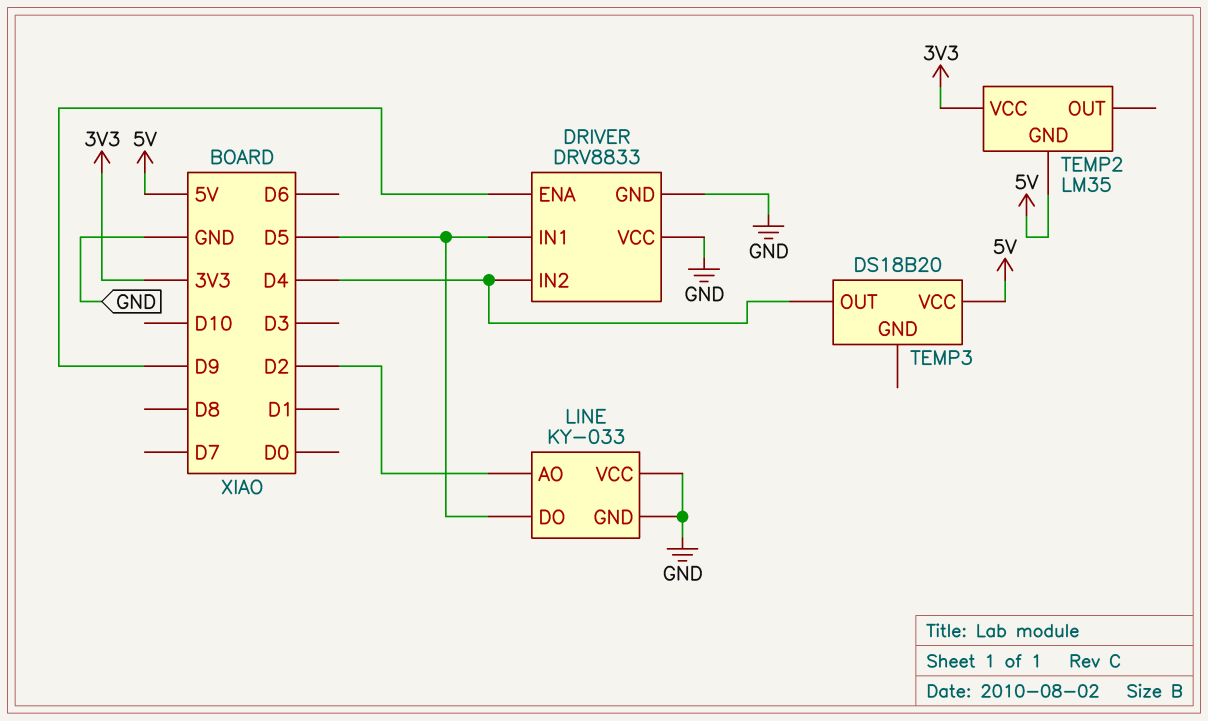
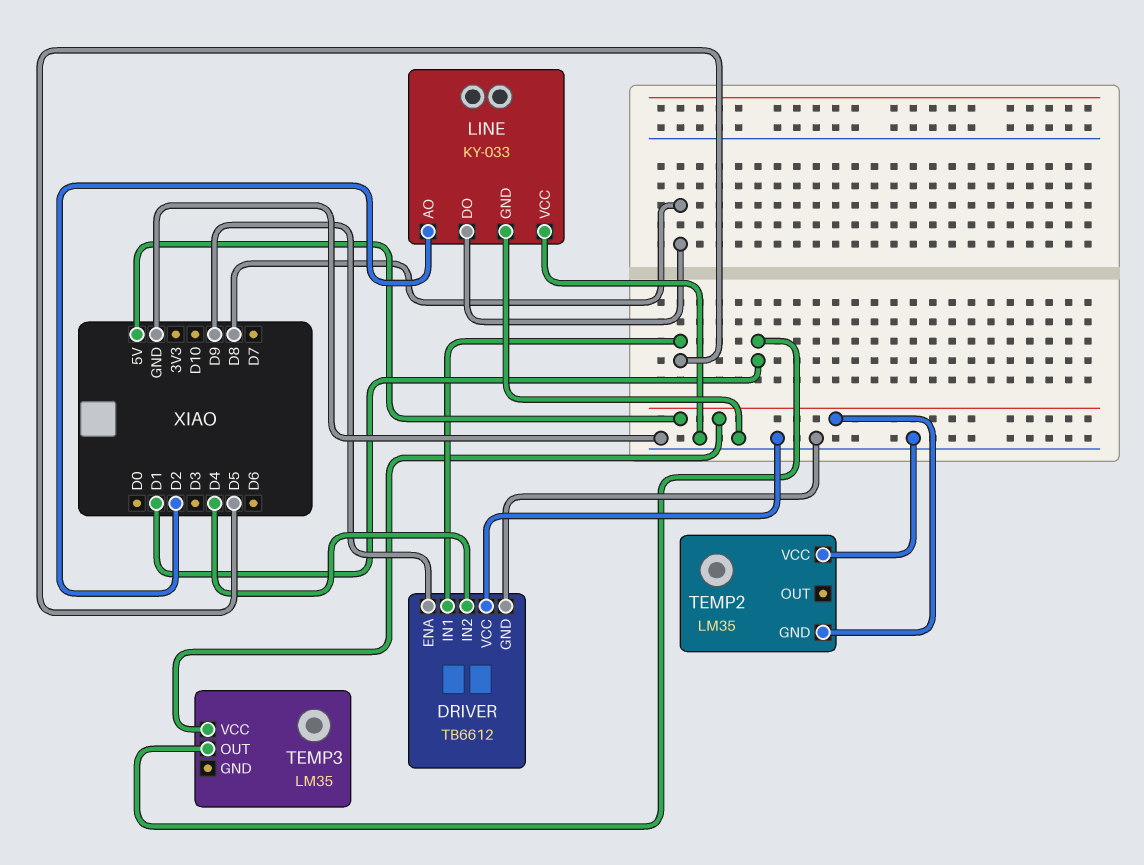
DRIVER: DRV8833 -> TB6612
LINE pin DO: D5 -> D8
TEMP2 pin VCC: 3V3 -> GND
TEMP3: DS18B20 -> LM35
TEMP3 pin OUT: D4 -> D1

